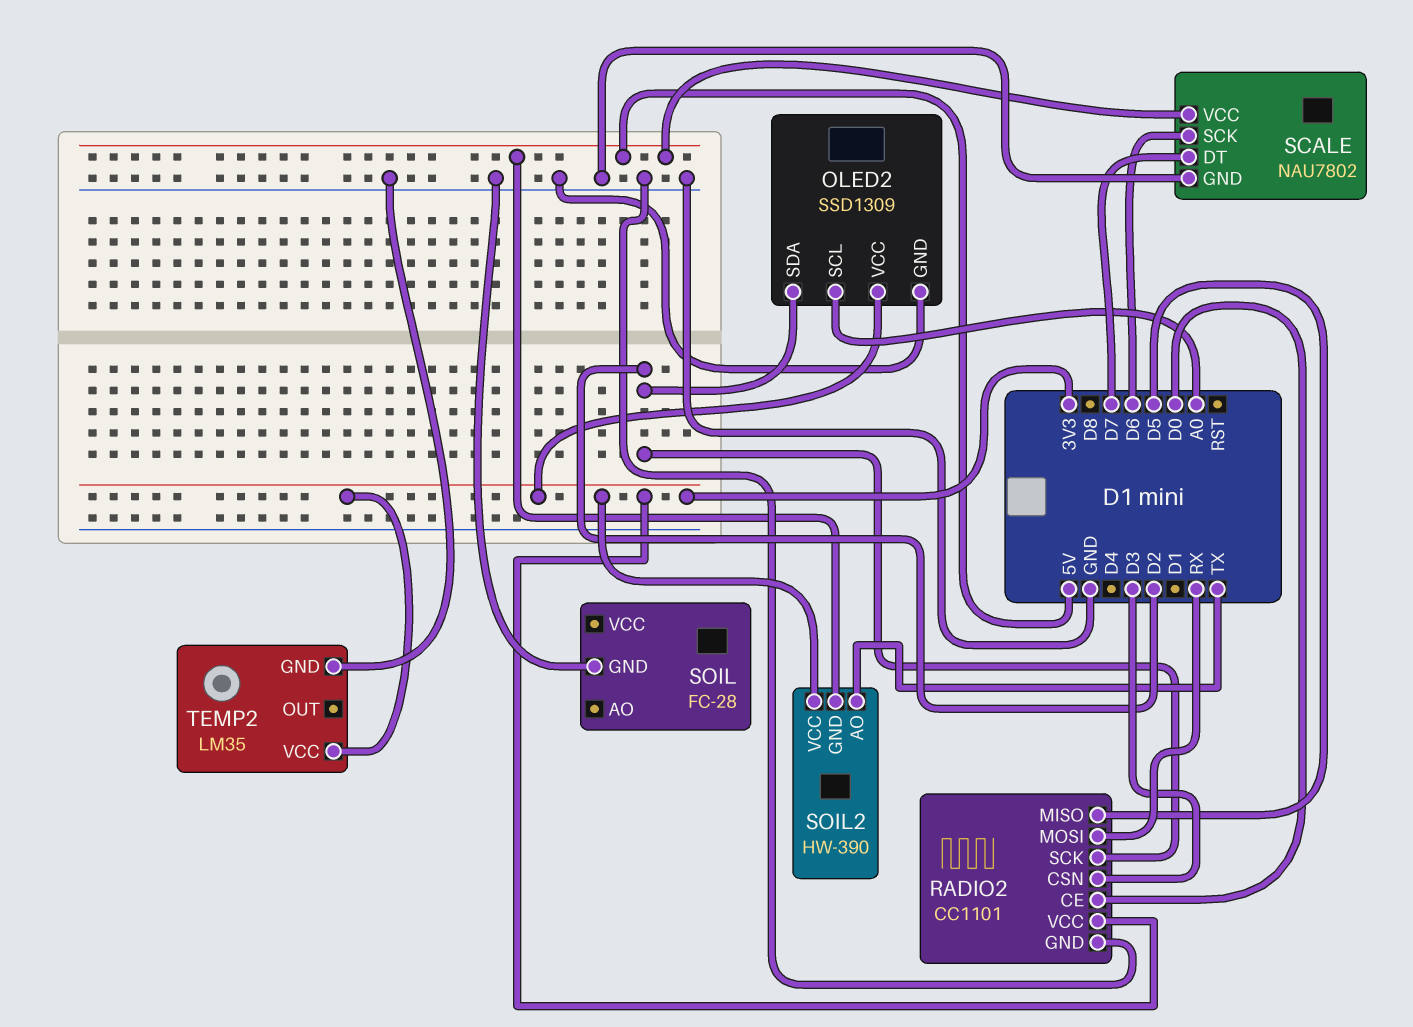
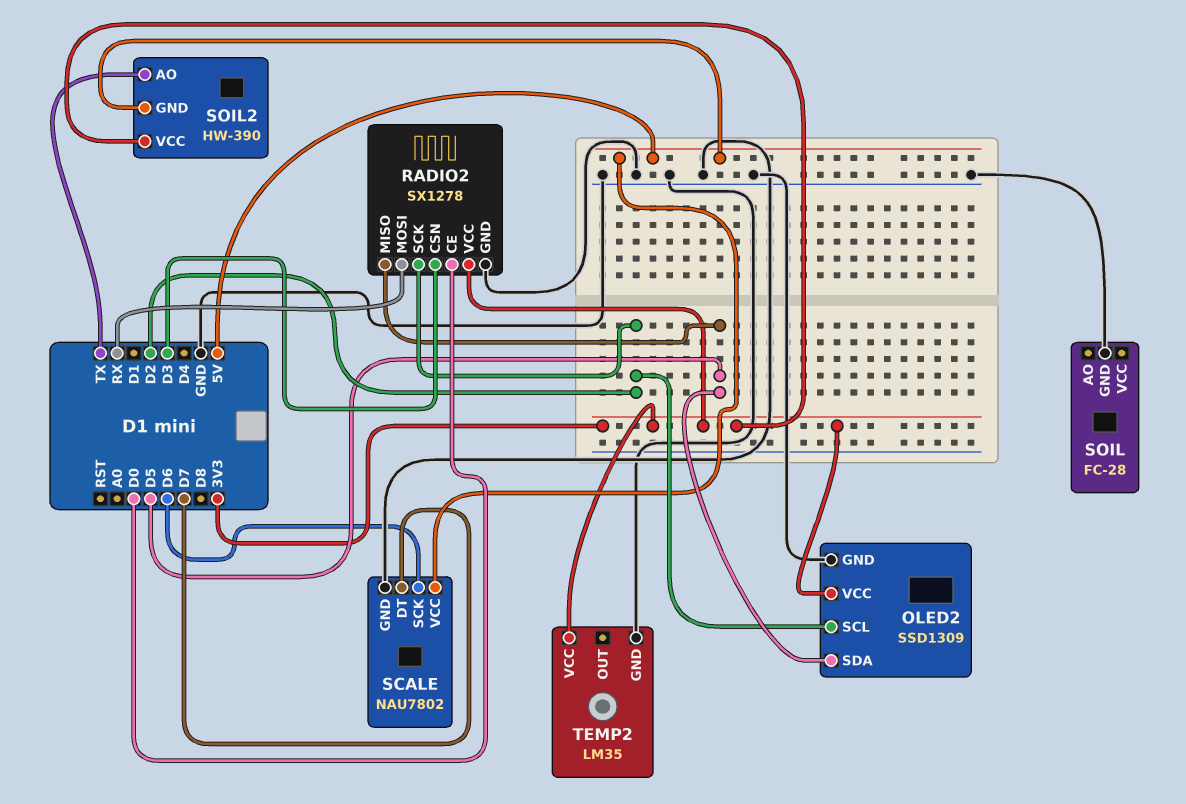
OLED2 pin SCL: A0 -> D2
OLED2 pin SDA: D2 -> D5
RADIO2: CC1101 -> SX1278

